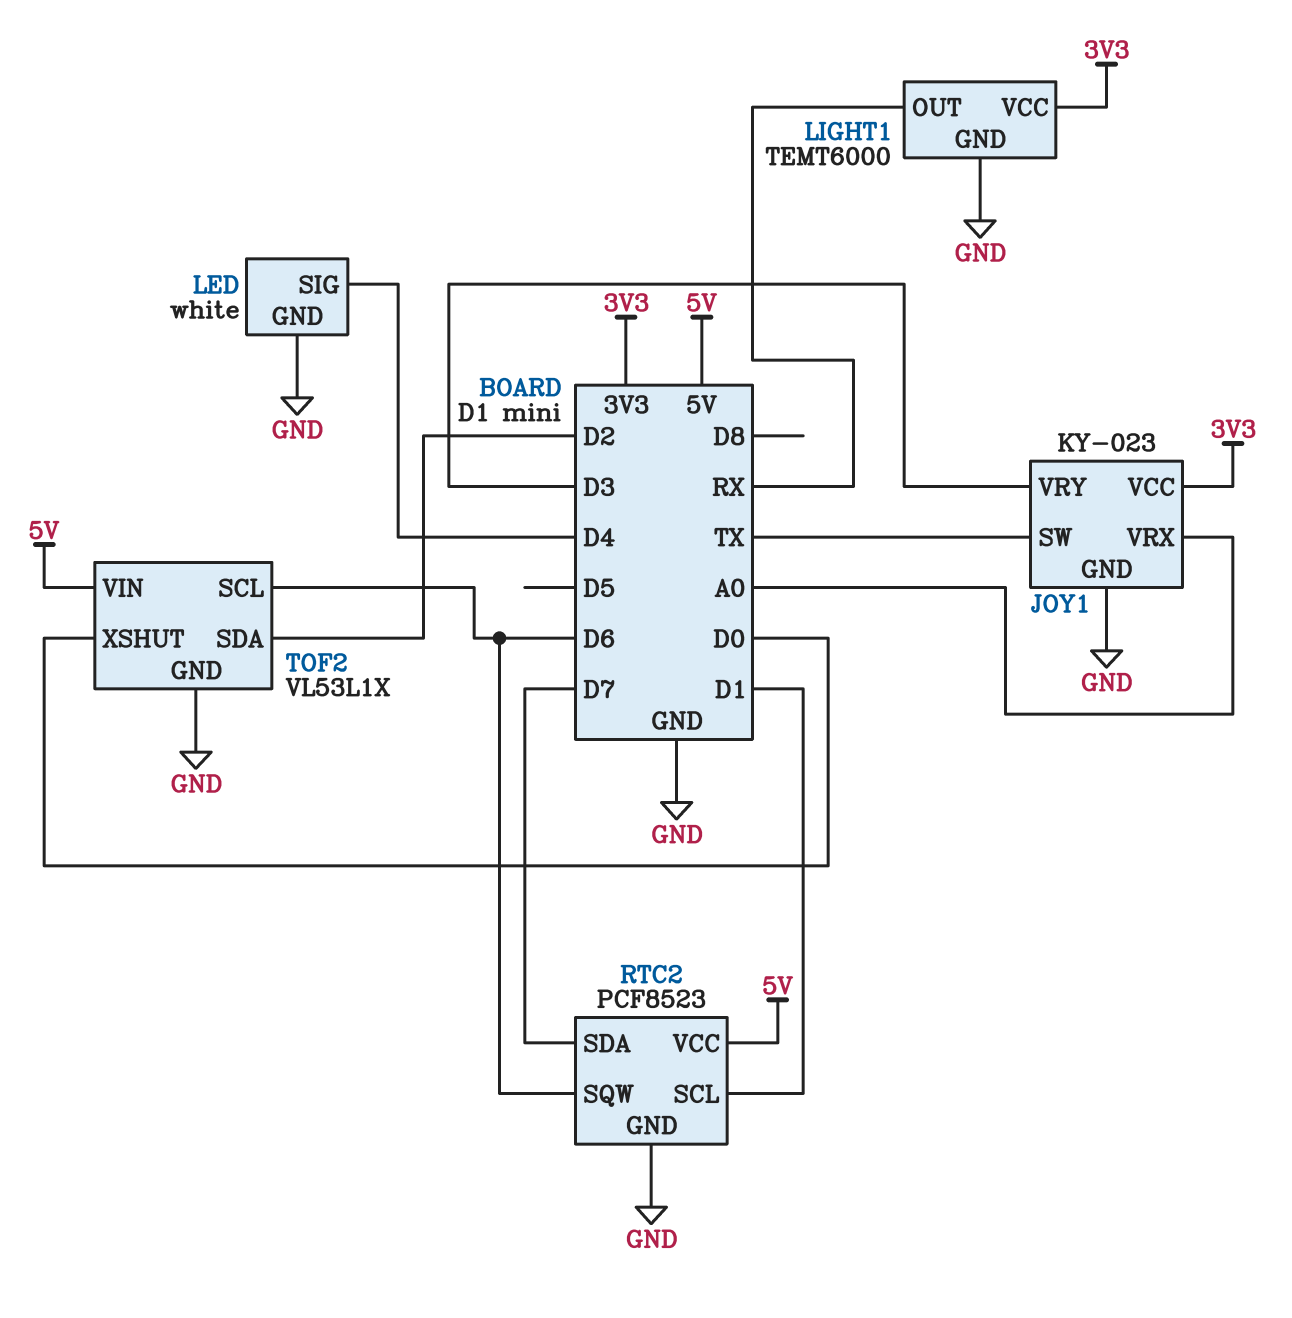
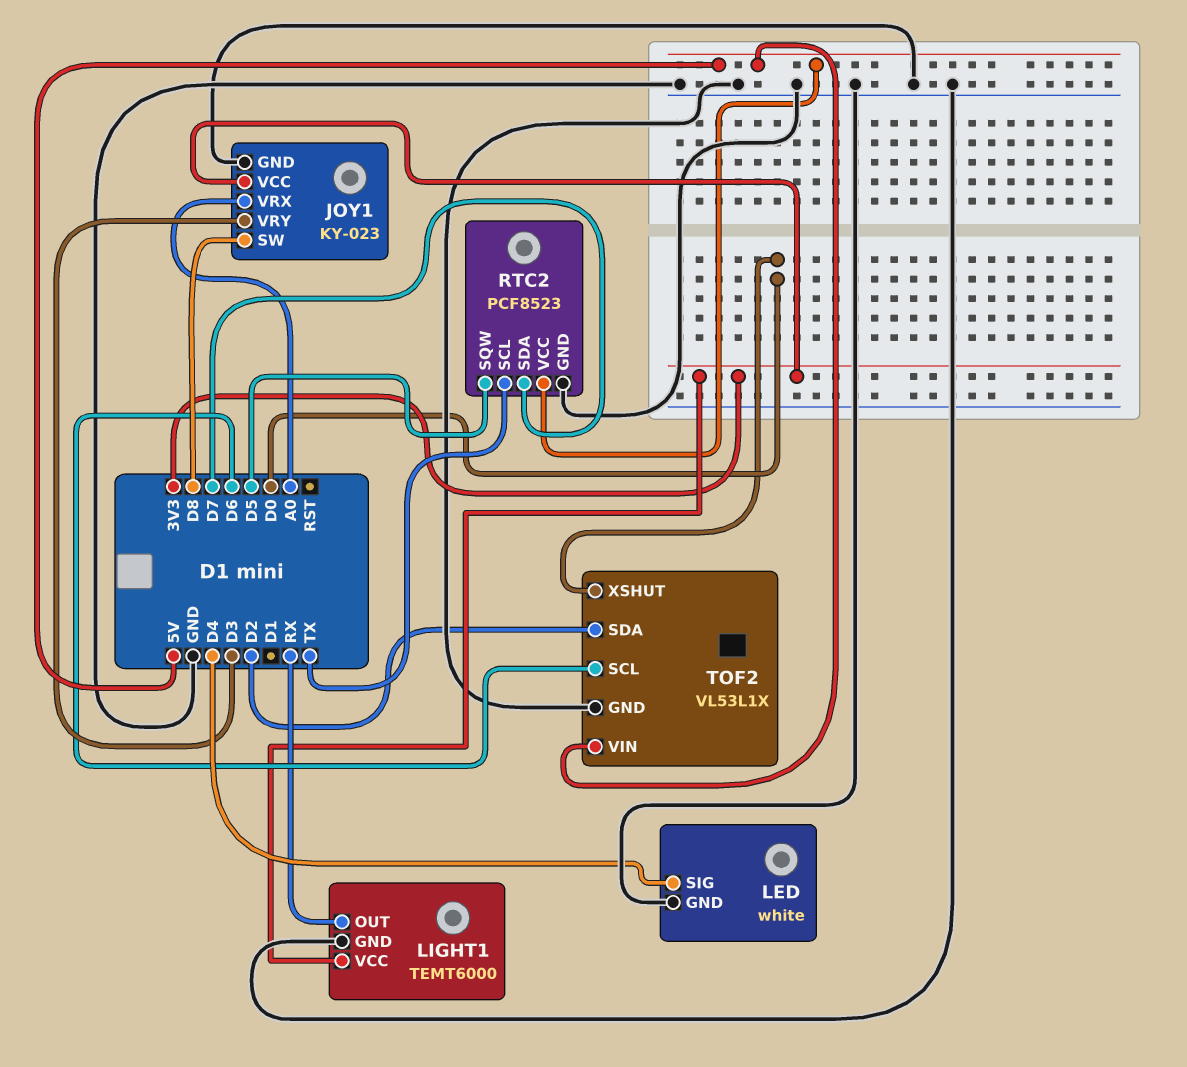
JOY1 pin SW: TX -> D8
RTC2 pin SCL: D1 -> TX
RTC2 pin SQW: D6 -> D5

